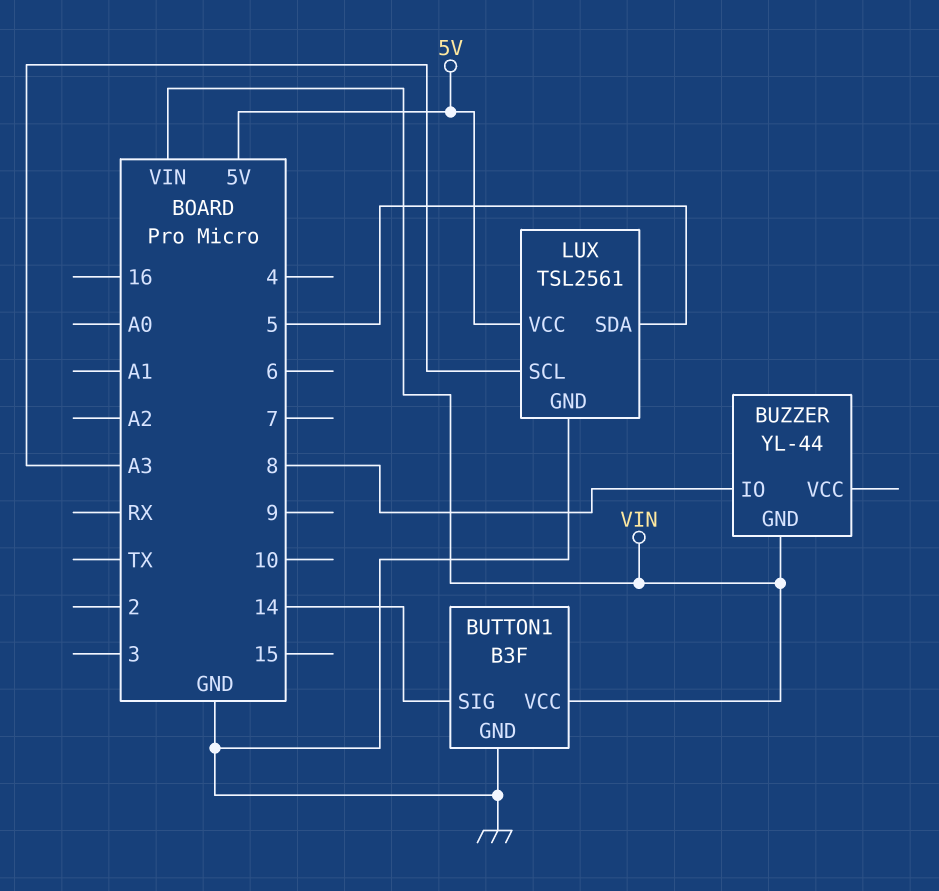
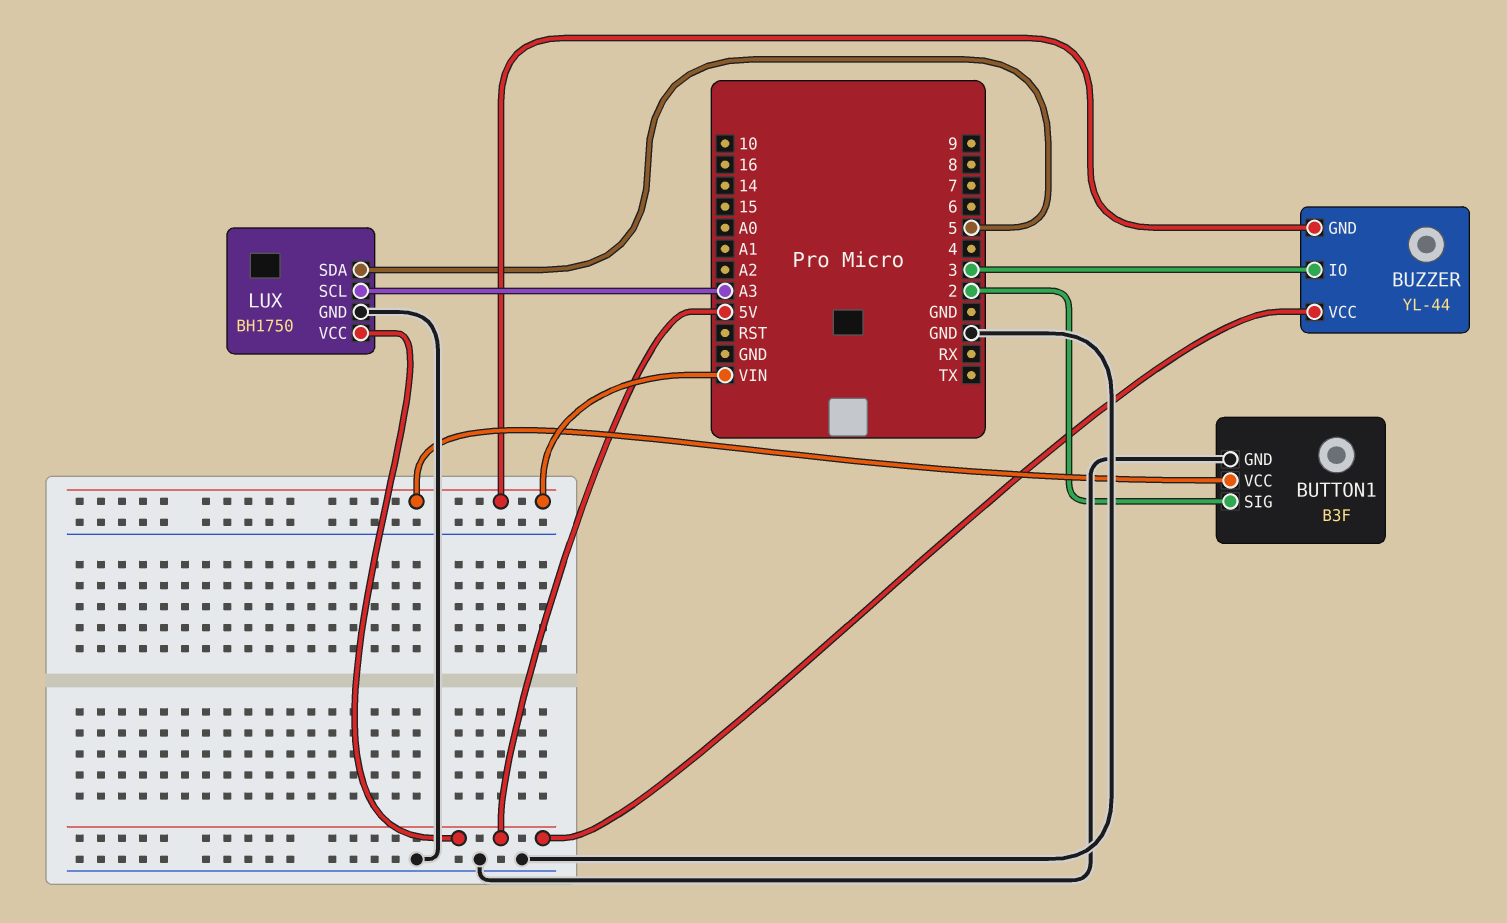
BUTTON1 pin SIG: 14 -> 2
BUZZER pin IO: 8 -> 3
BUZZER pin VCC: none -> 5V
LUX: TSL2561 -> BH1750

